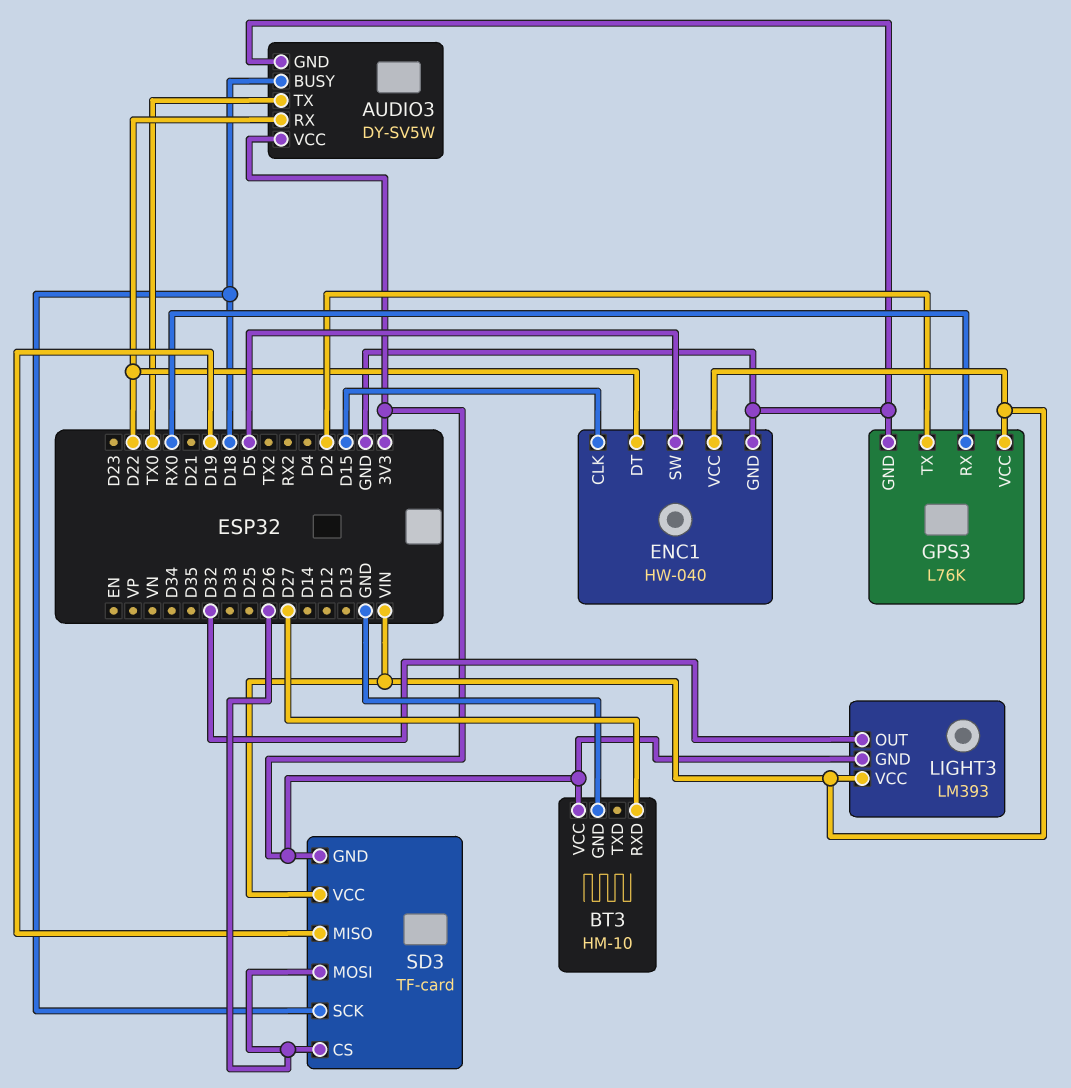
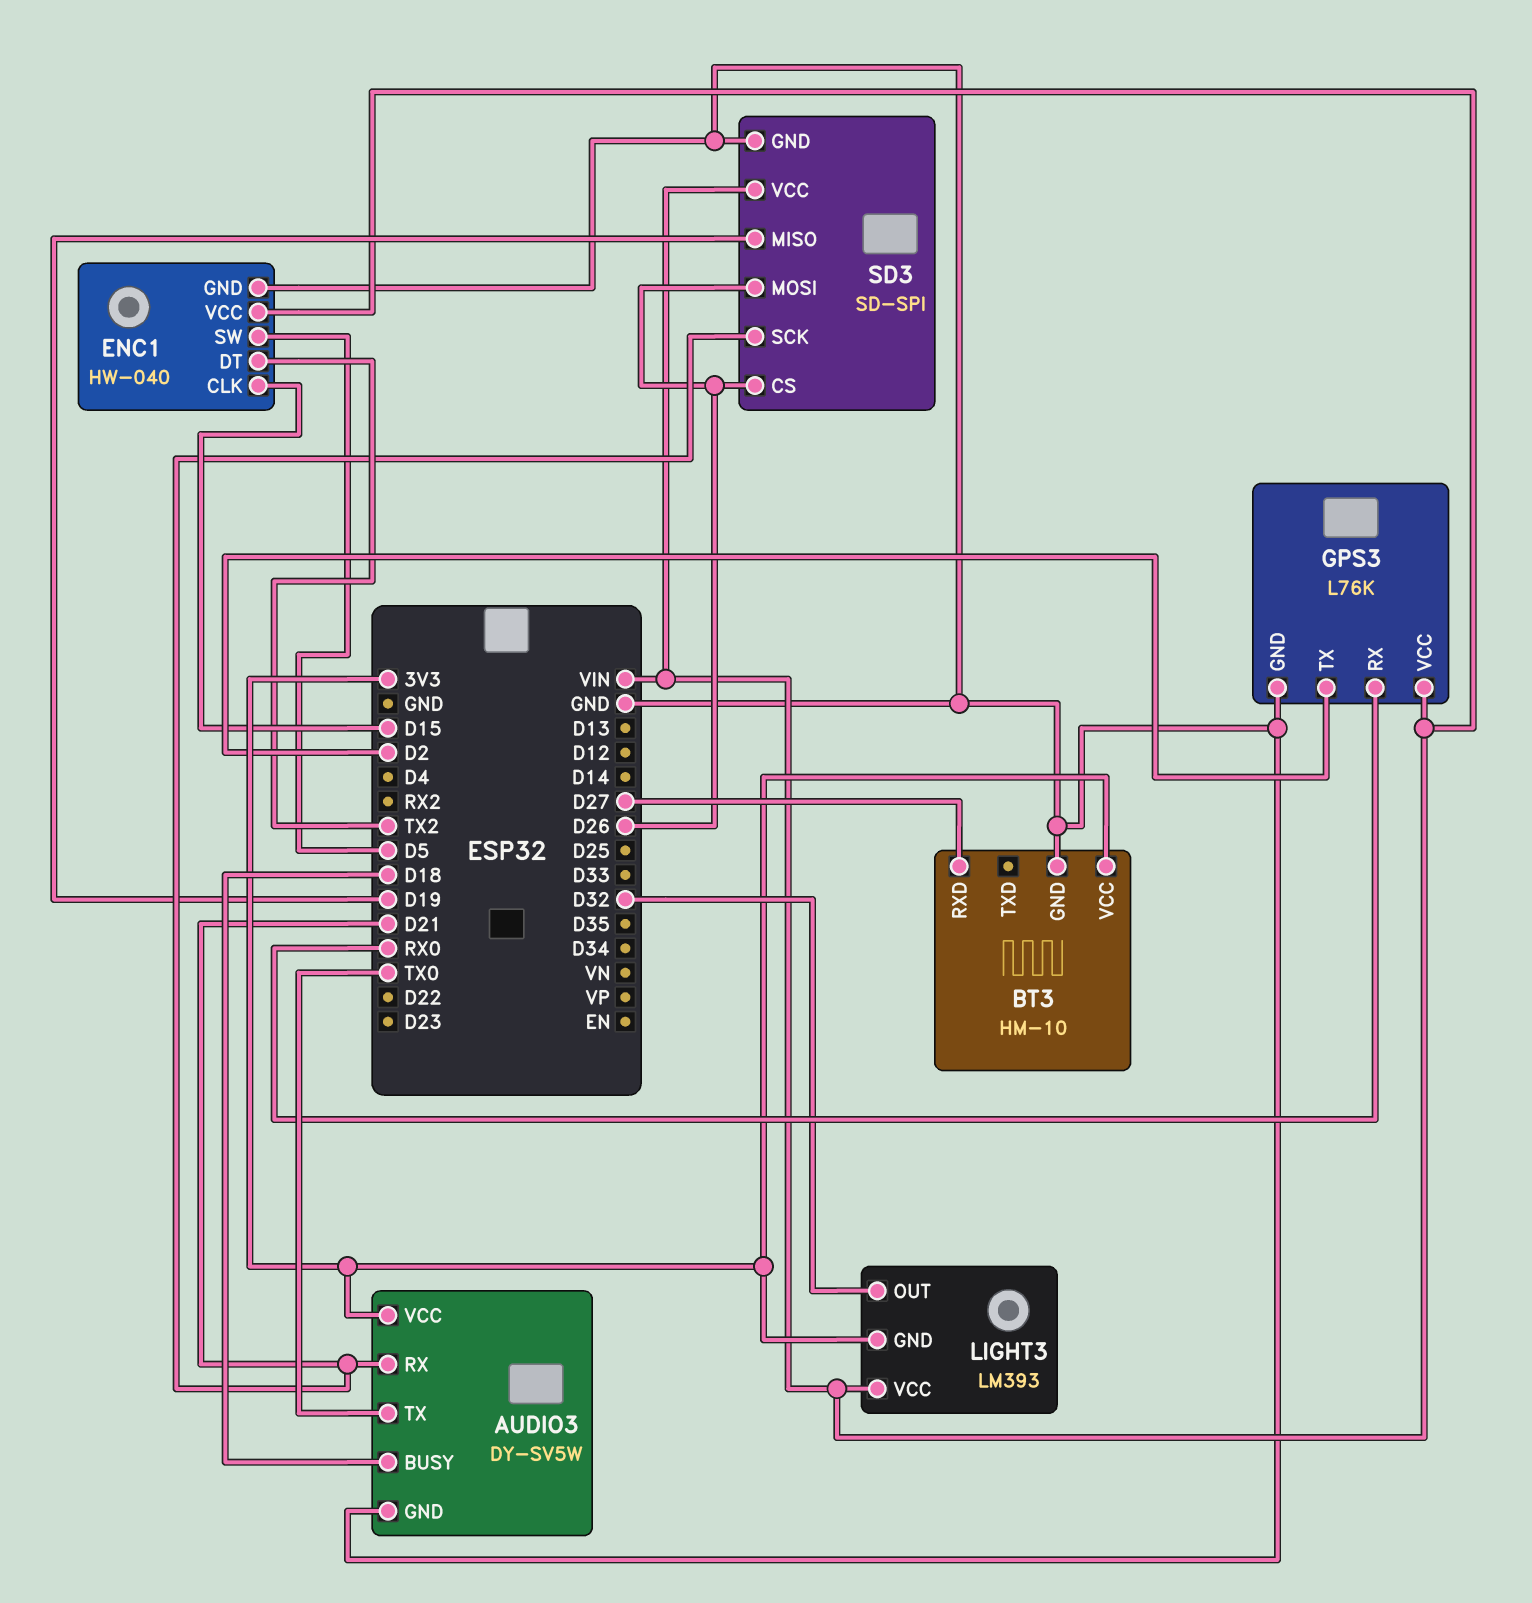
AUDIO3 pin RX: D22 -> D21
ENC1 pin DT: D22 -> TX2
SD3: TF-card -> SD-SPI
SD3 pin GND: 3V3 -> GND
SD3 pin SCK: D18 -> D21

